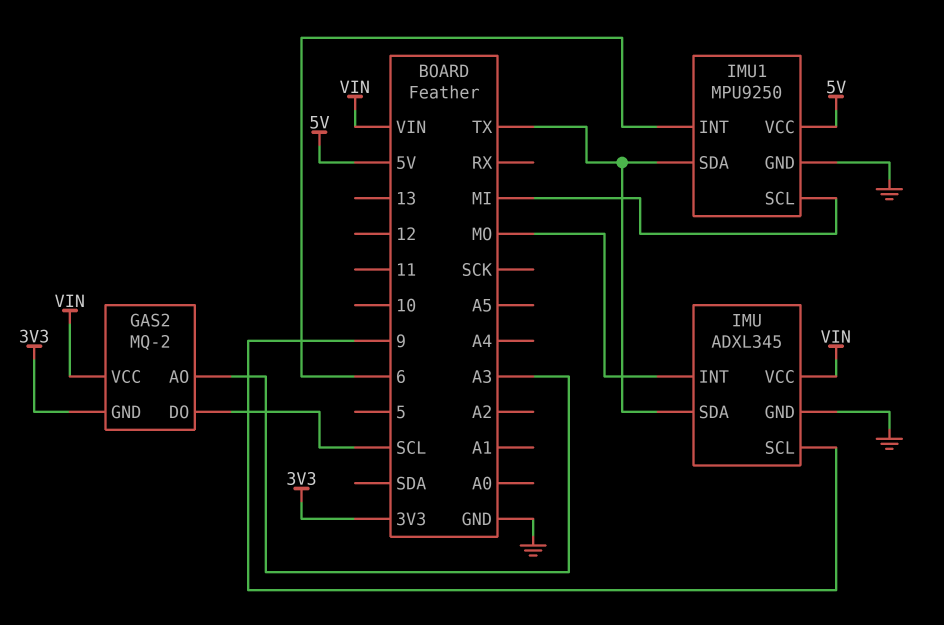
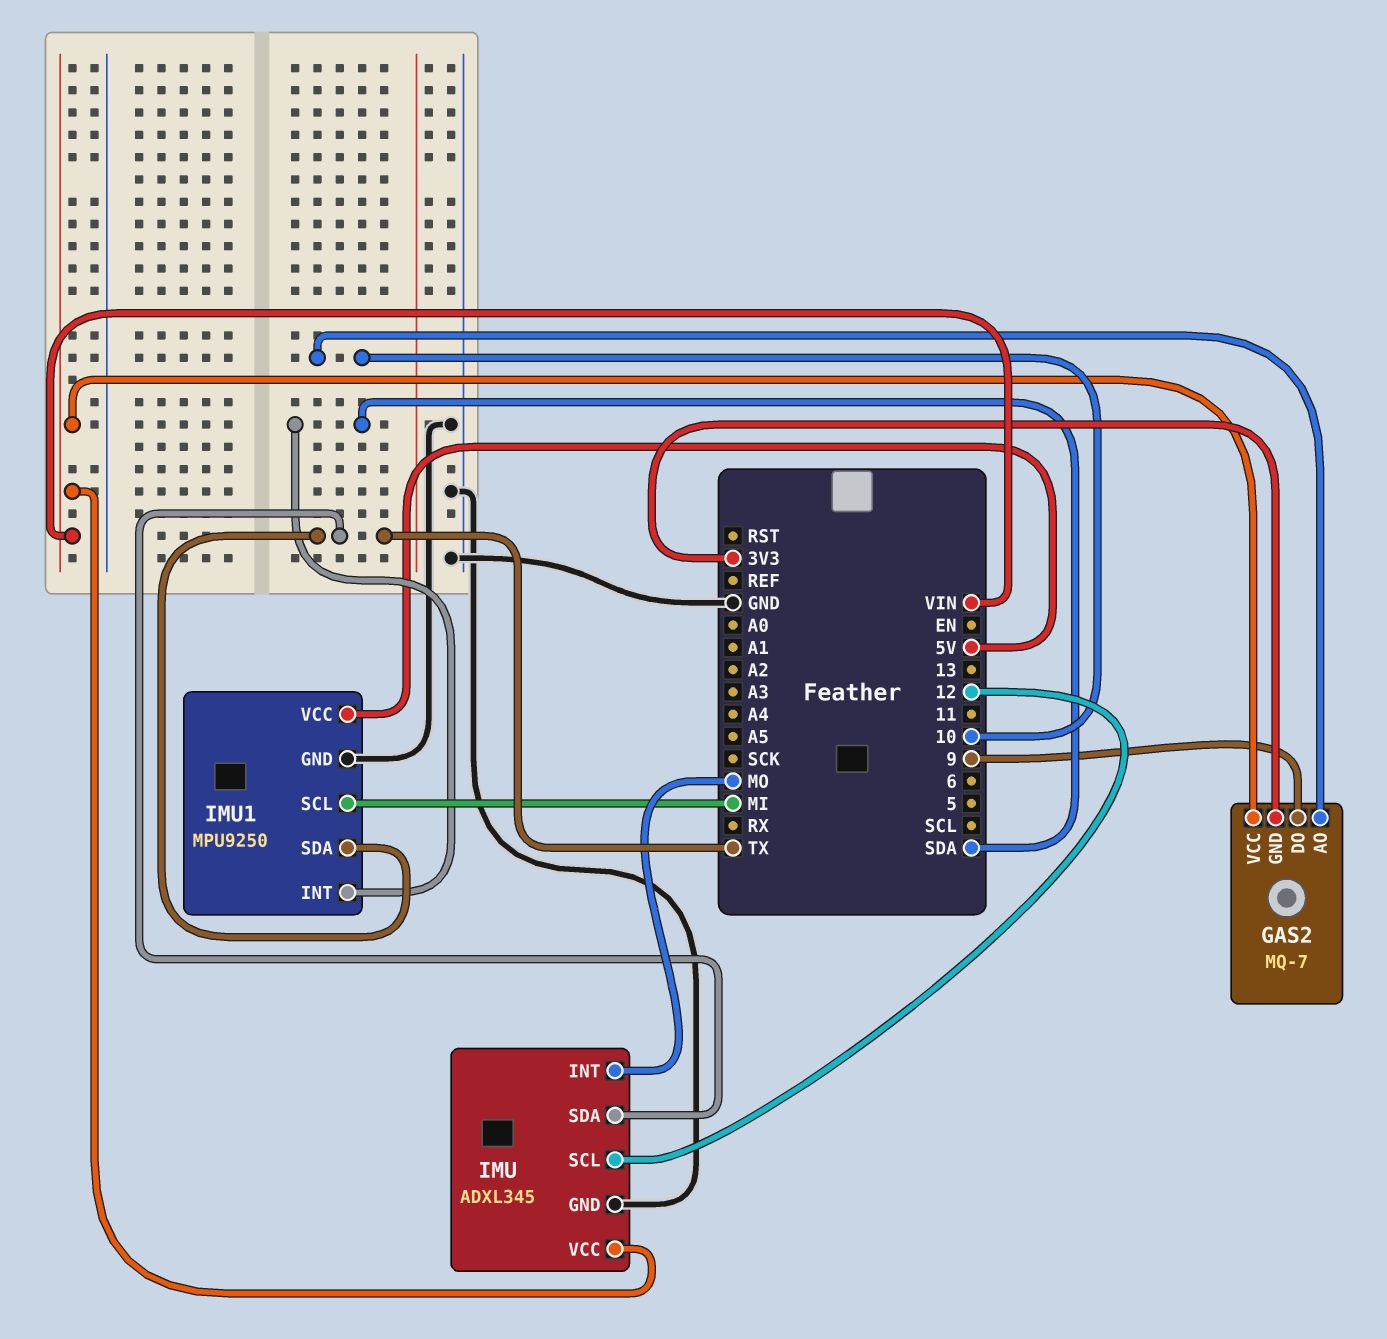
GAS2: MQ-2 -> MQ-7
GAS2 pin AO: A3 -> 10
GAS2 pin DO: SCL -> 9
IMU pin SCL: 9 -> 12
IMU1 pin INT: 6 -> SDA

